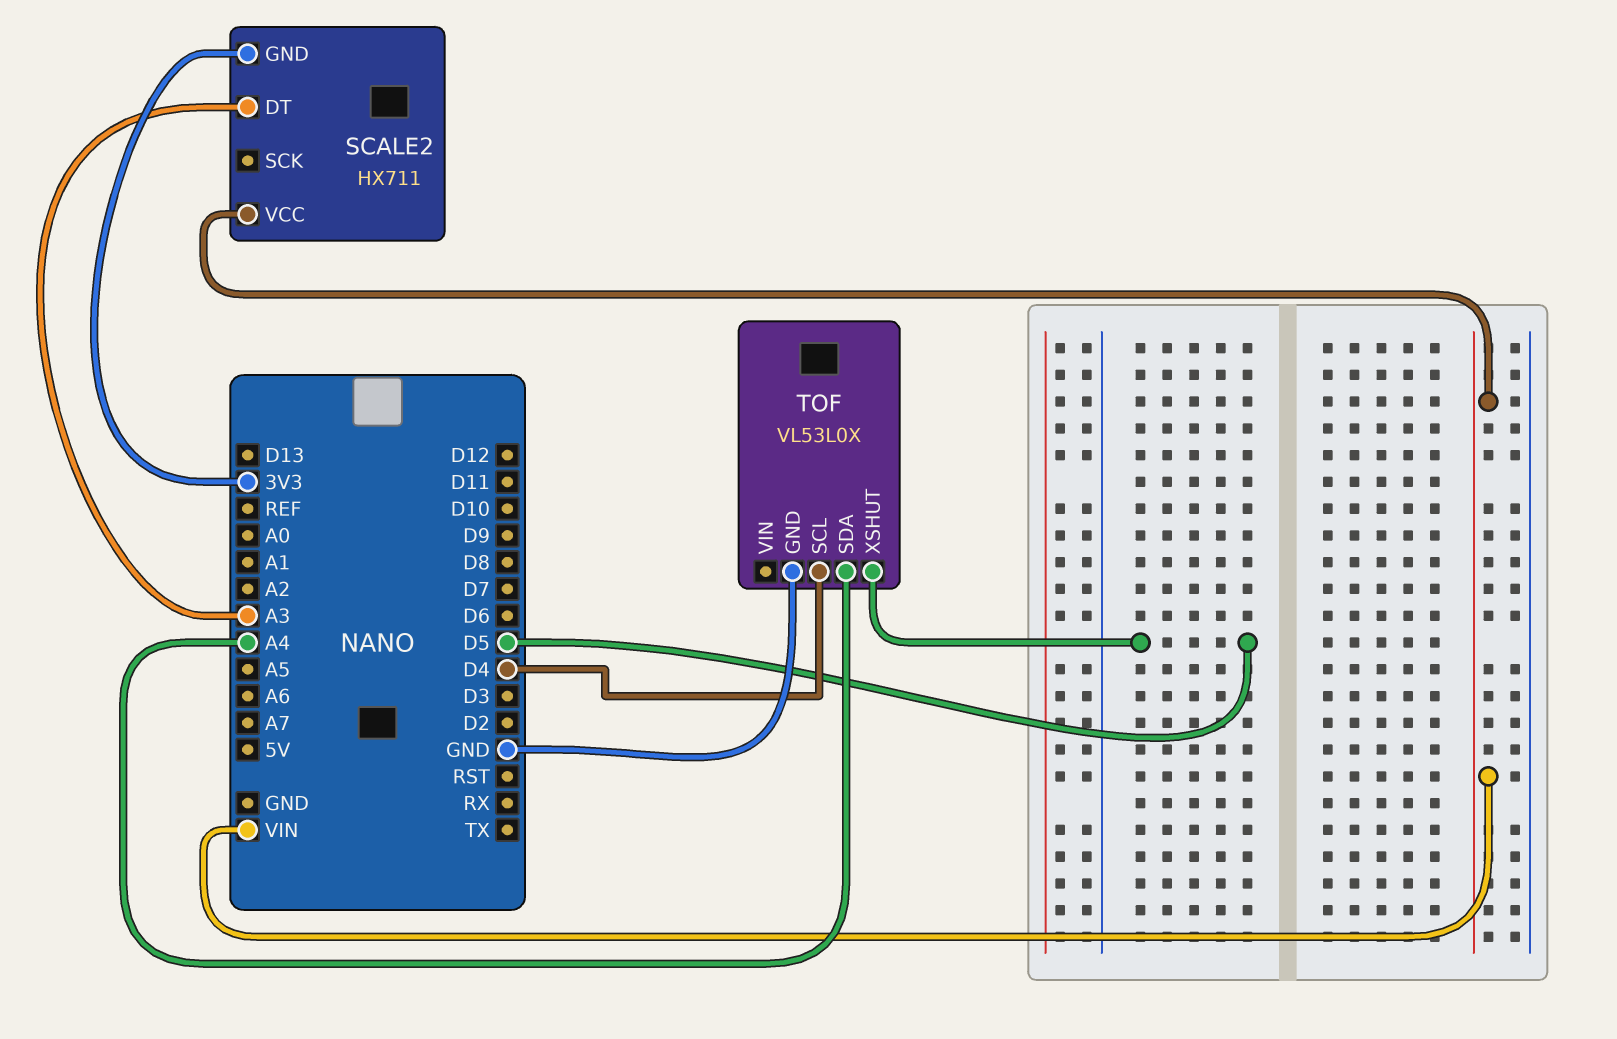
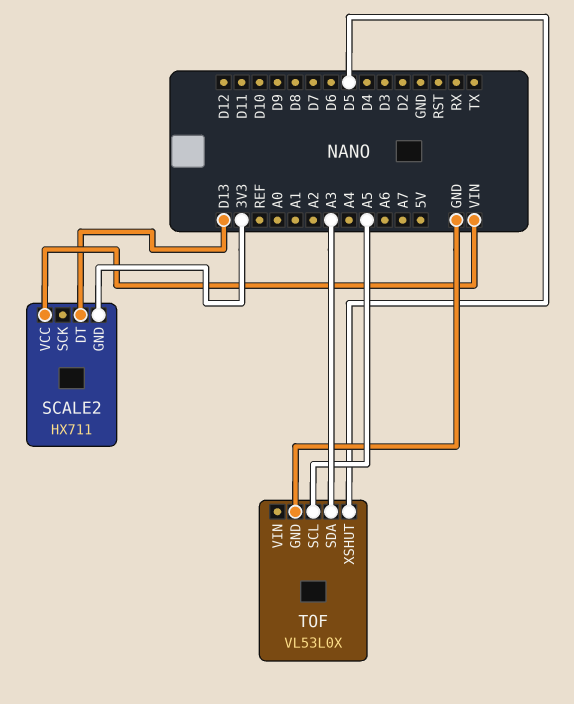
SCALE2 pin DT: A3 -> D13
TOF pin SCL: D4 -> A5
TOF pin SDA: A4 -> A3

